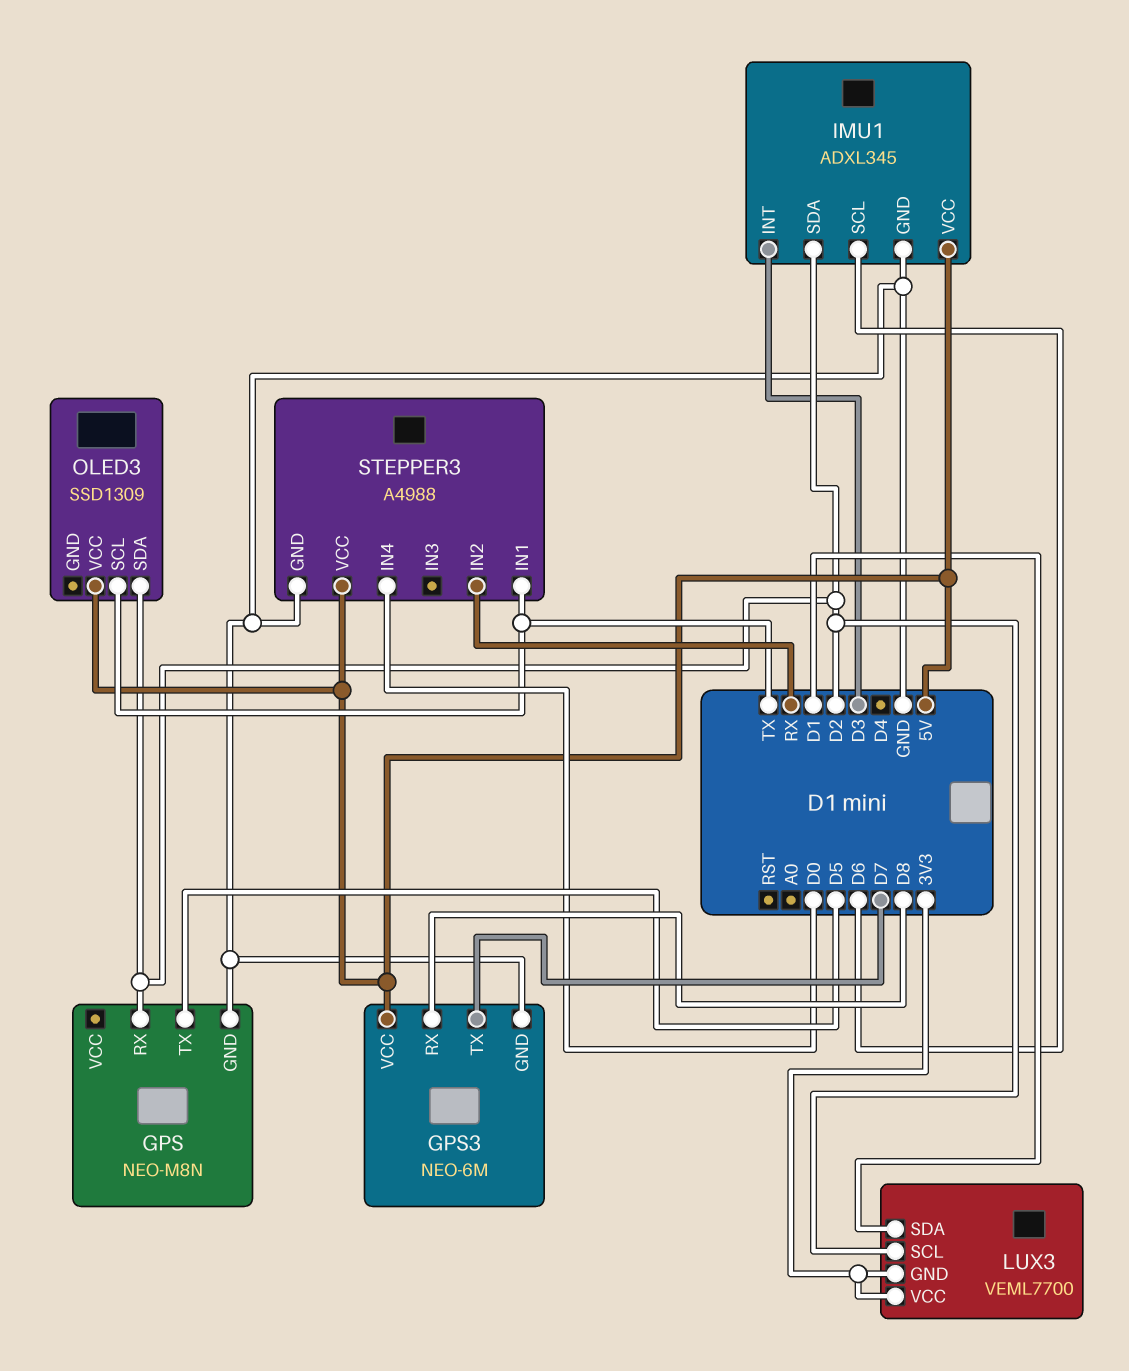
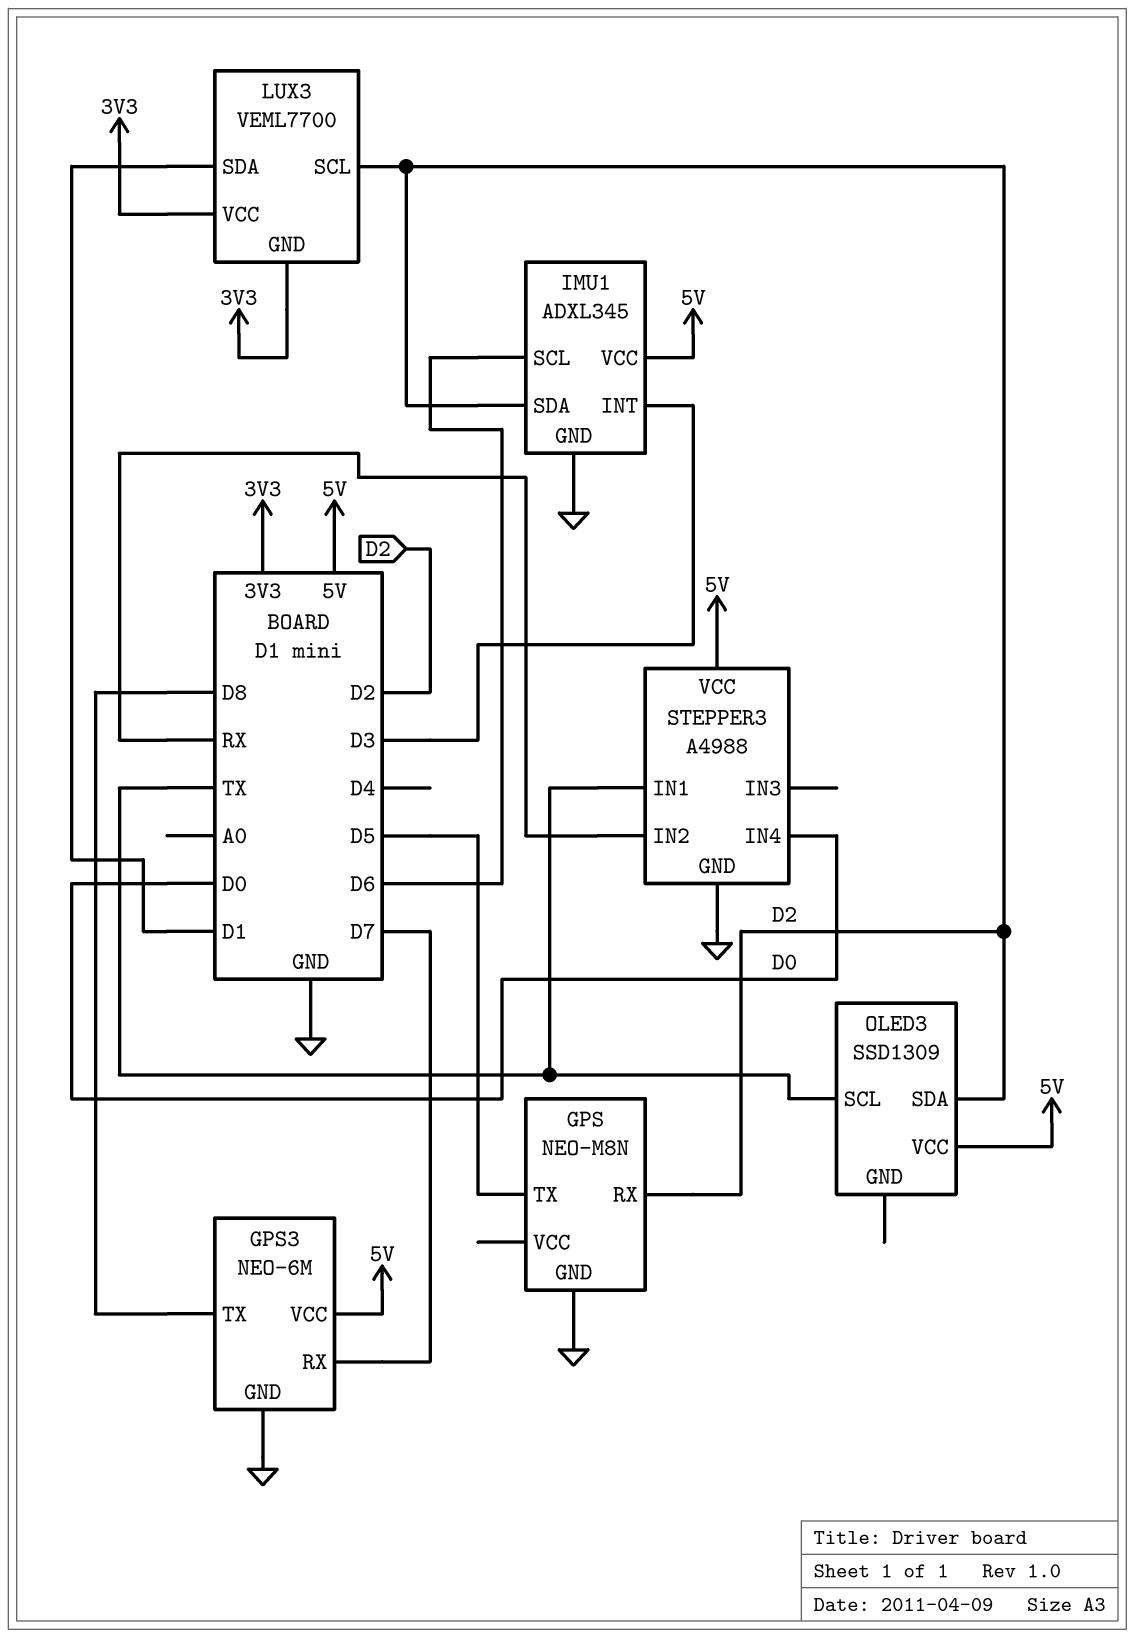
GPS3 pin RX: D8 -> D7
GPS3 pin TX: D7 -> D8

